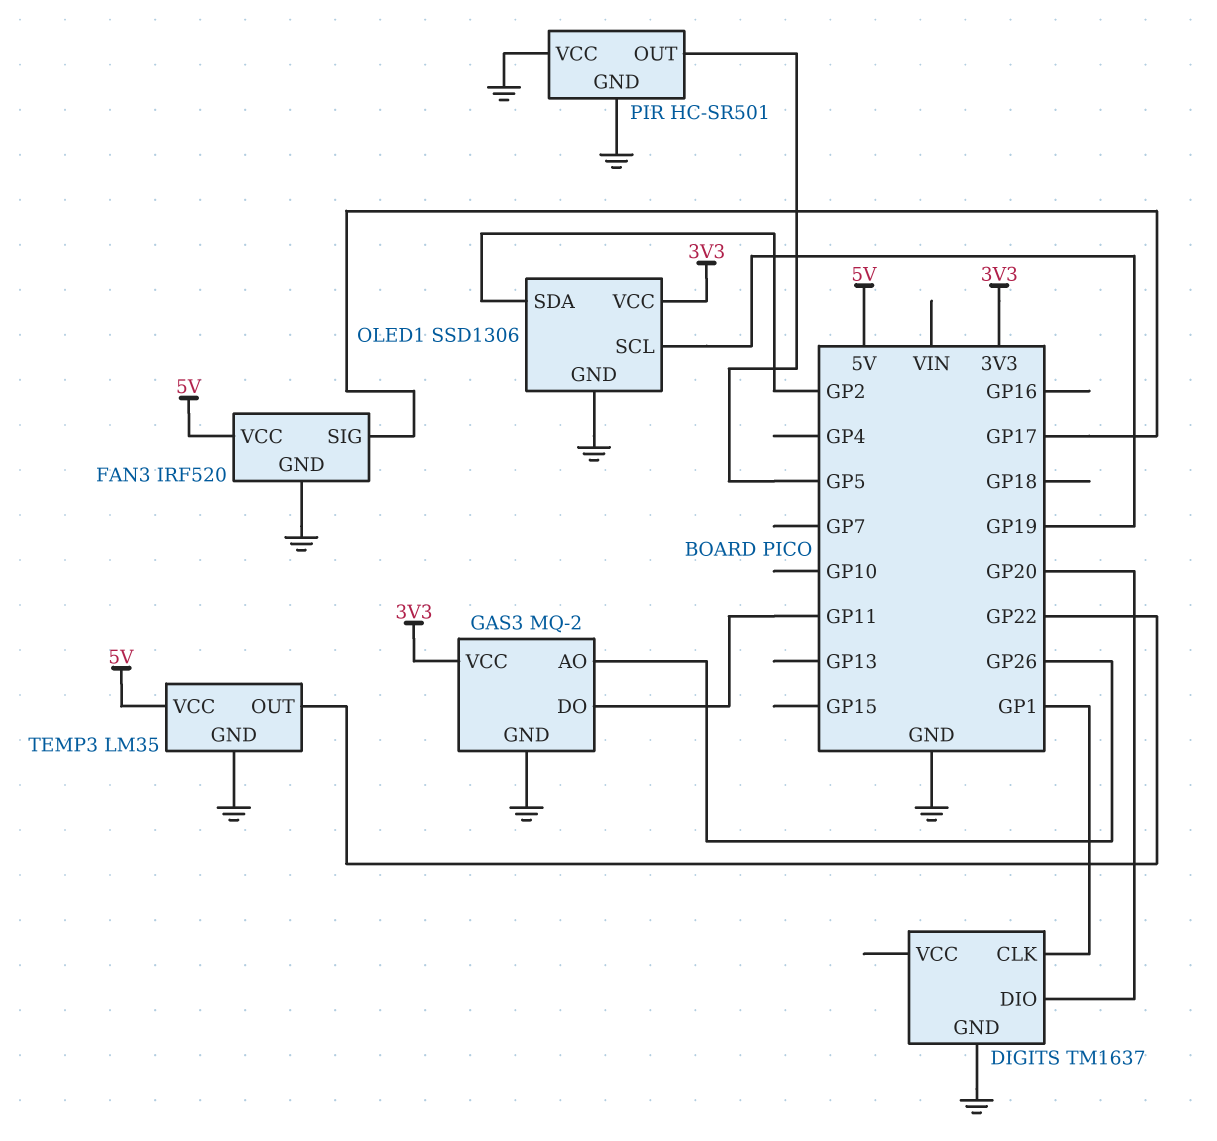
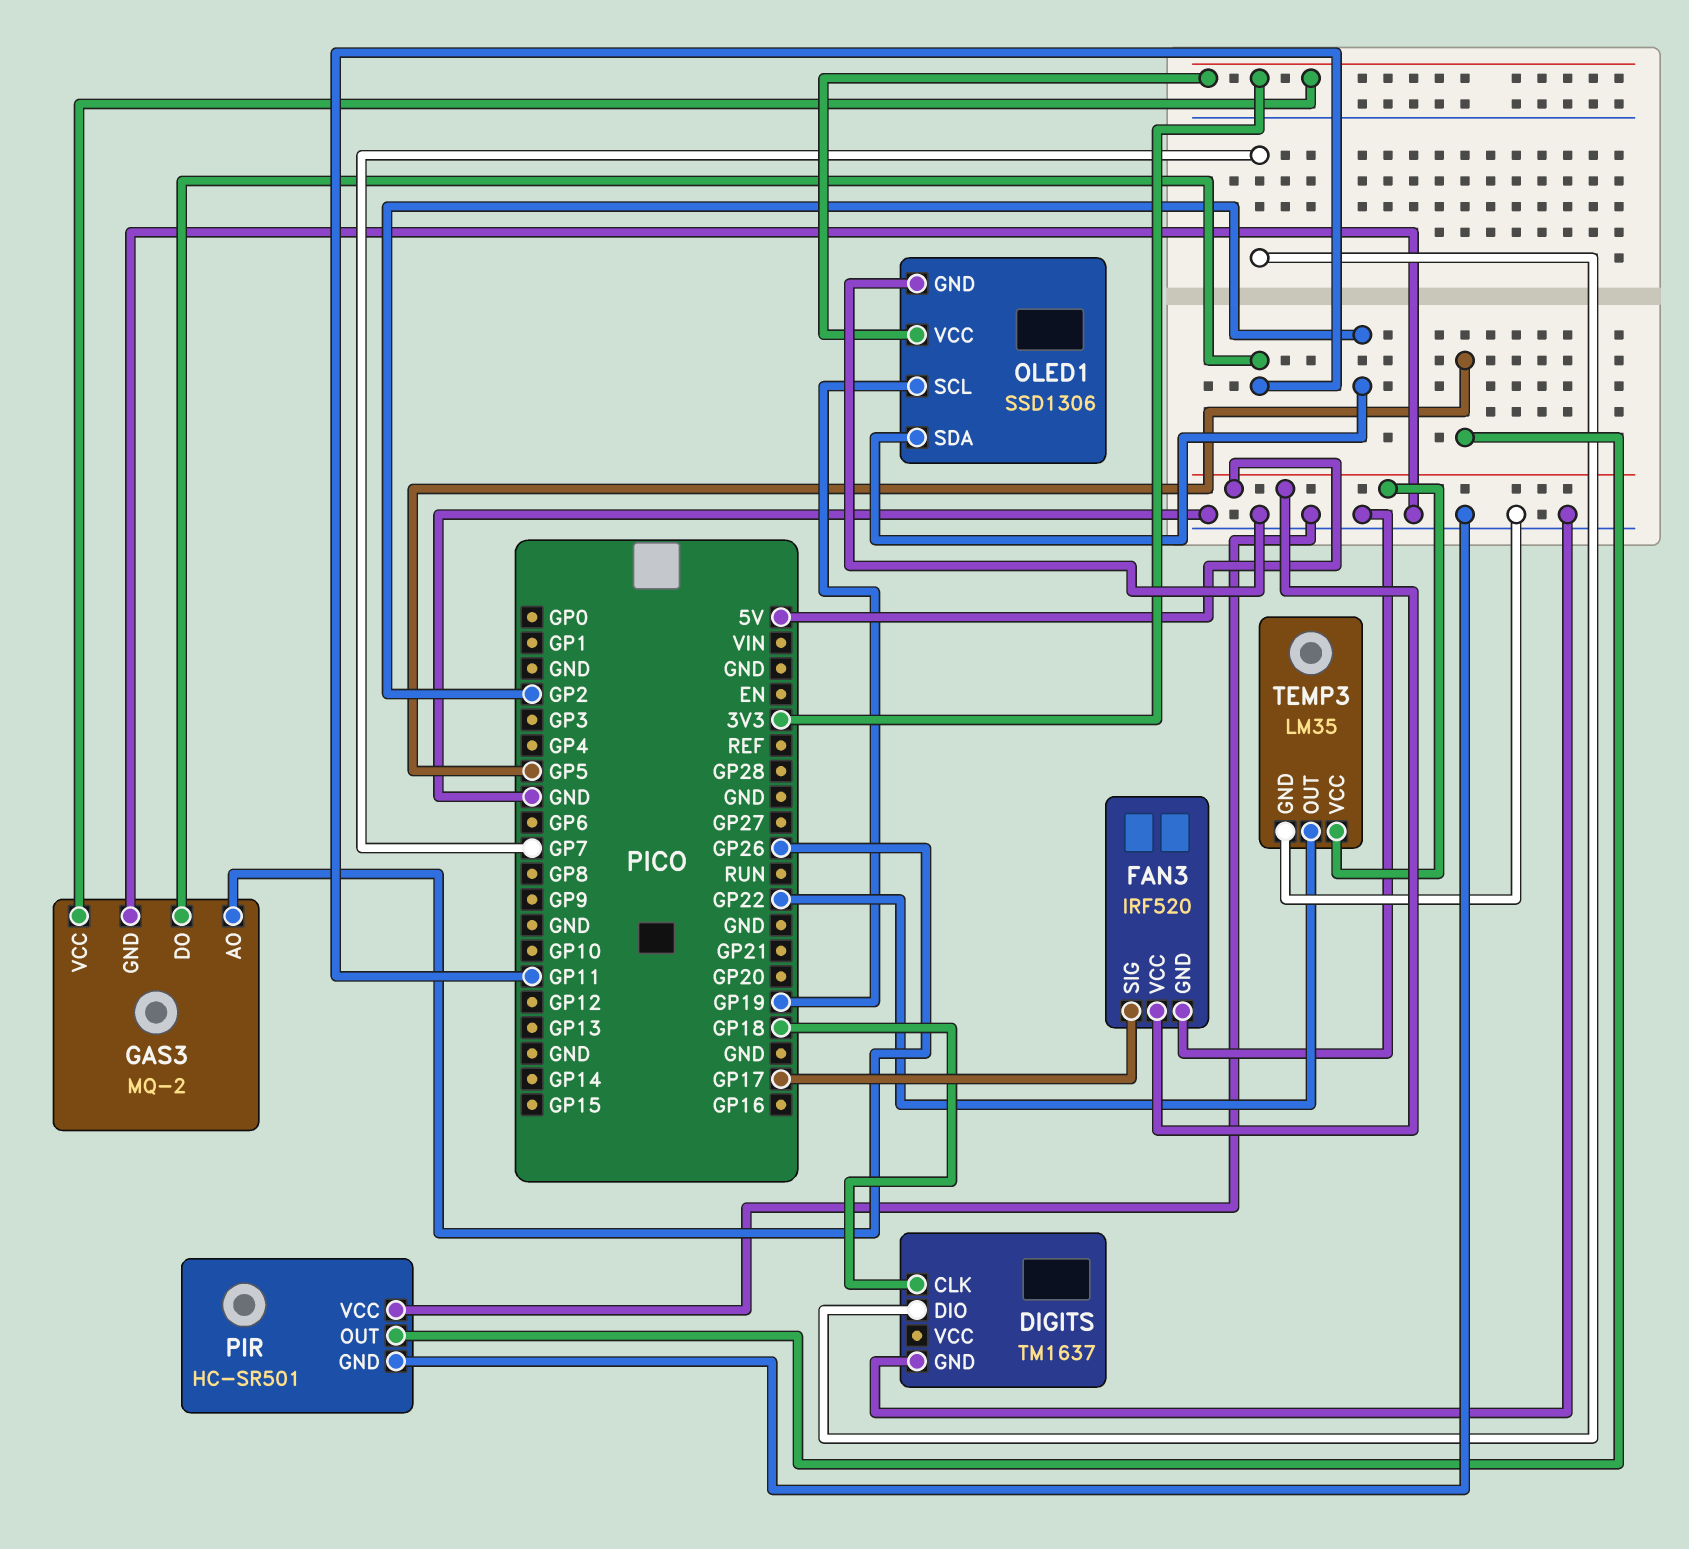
DIGITS pin CLK: GP1 -> GP18
DIGITS pin DIO: GP20 -> GP7

